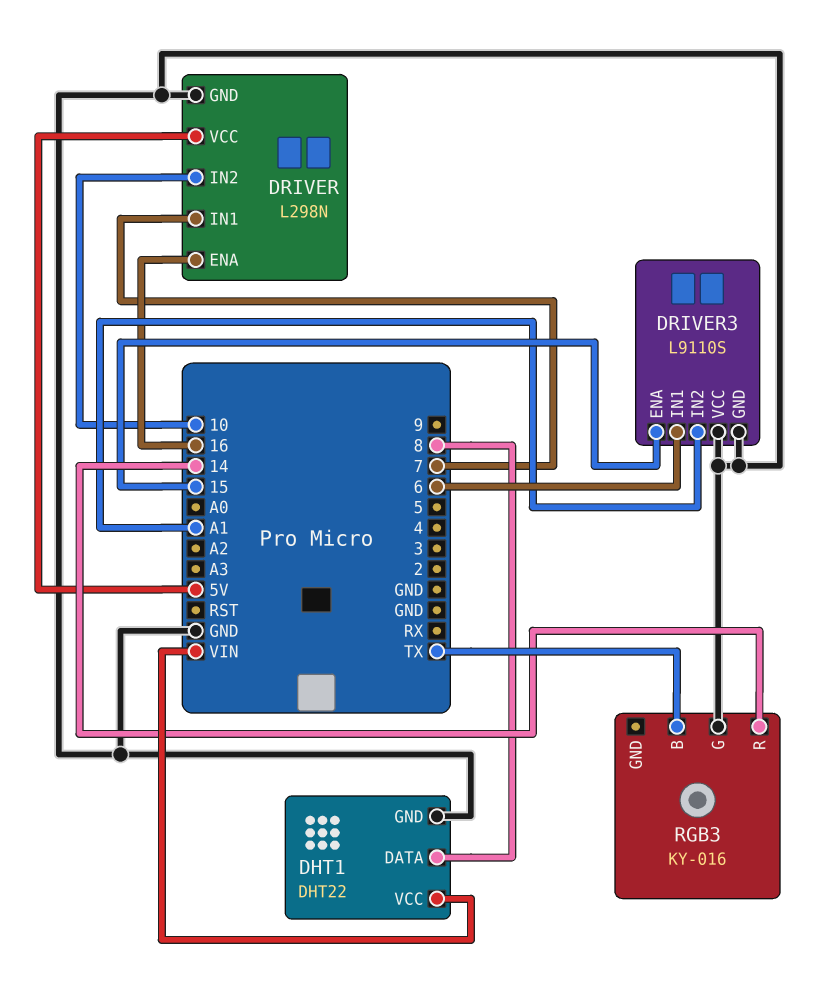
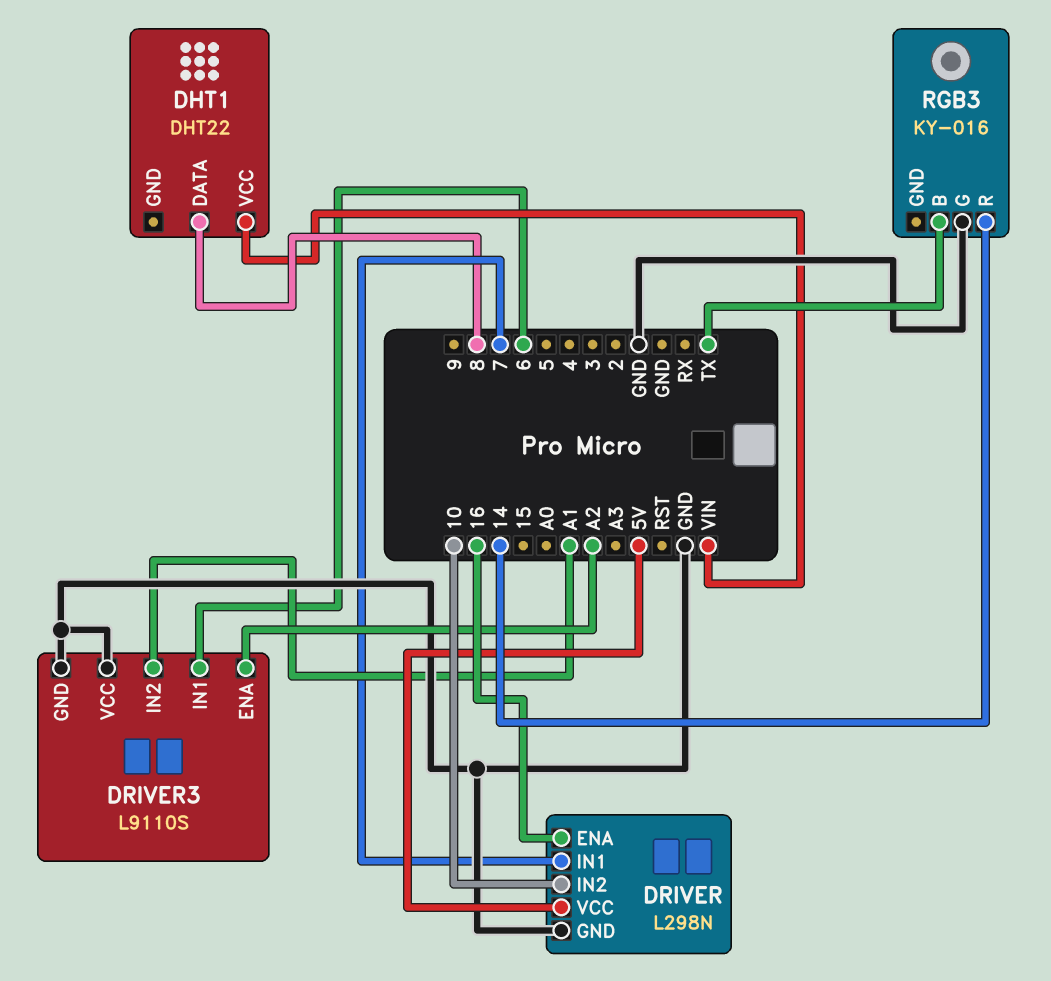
DHT1 pin GND: GND -> none
DRIVER3 pin ENA: 15 -> A2

